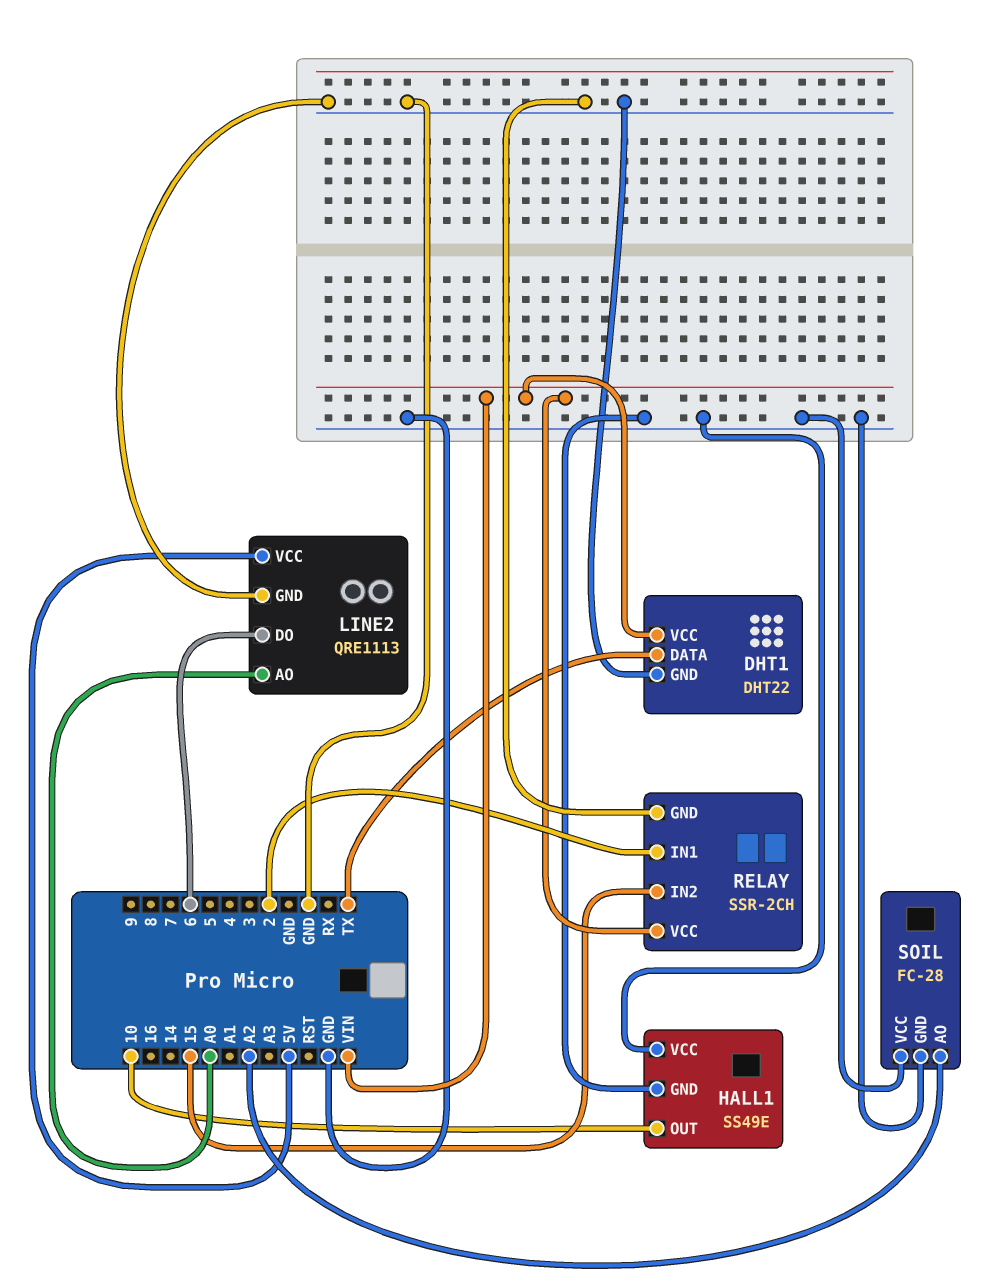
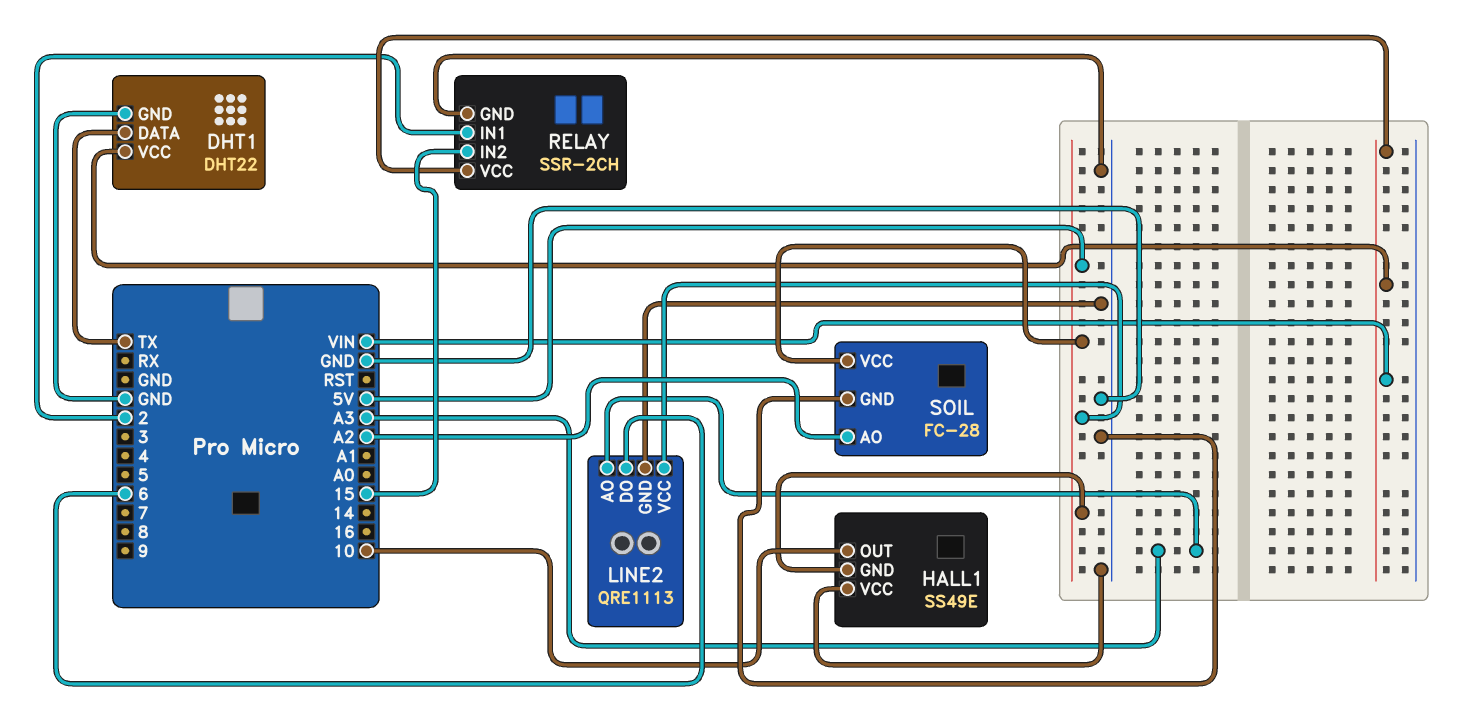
HALL1 pin GND: GND -> 5V
LINE2 pin AO: A0 -> A3
SOIL pin VCC: GND -> 5V

